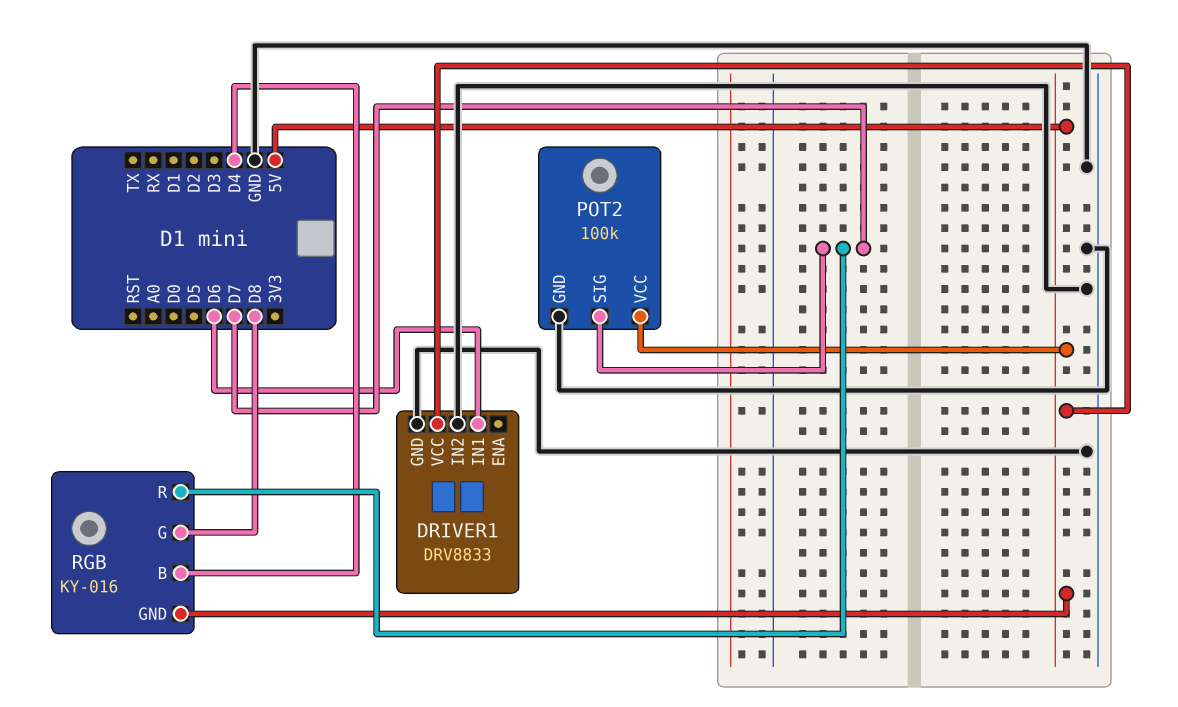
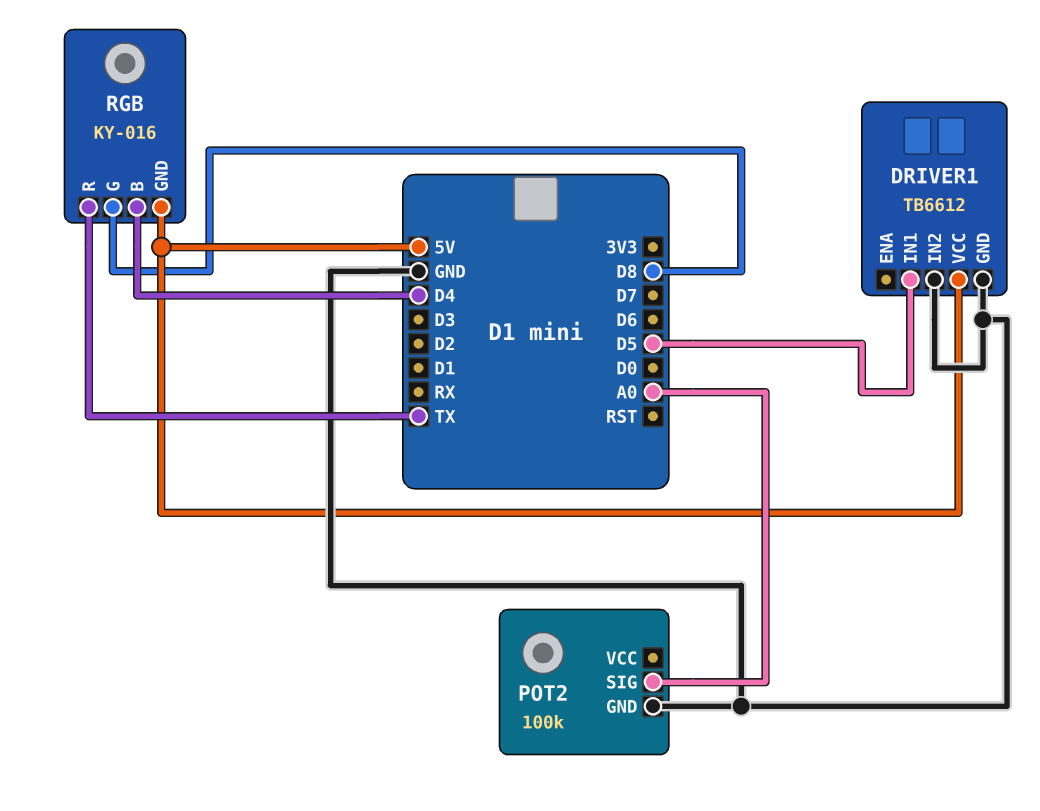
DRIVER1: DRV8833 -> TB6612
DRIVER1 pin IN1: D6 -> D5
POT2 pin SIG: D7 -> A0
POT2 pin VCC: 5V -> none
RGB pin R: D7 -> TX

